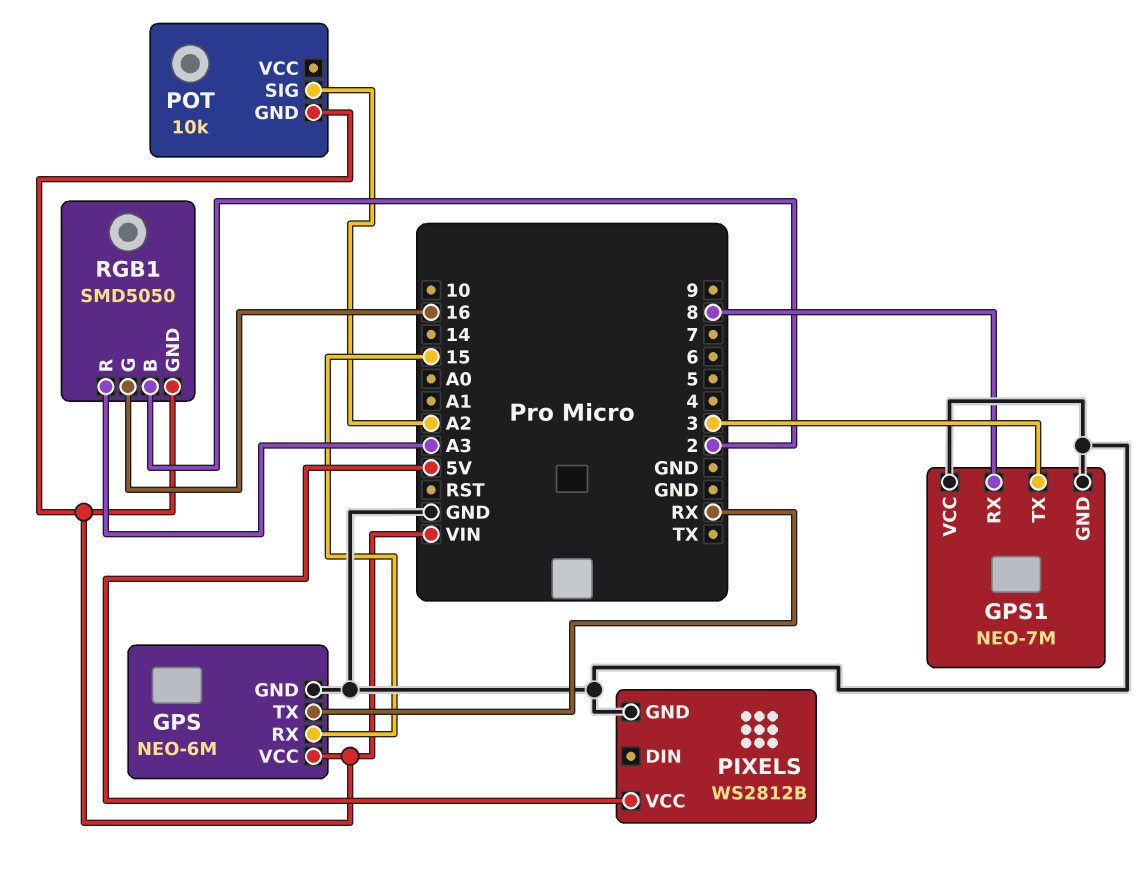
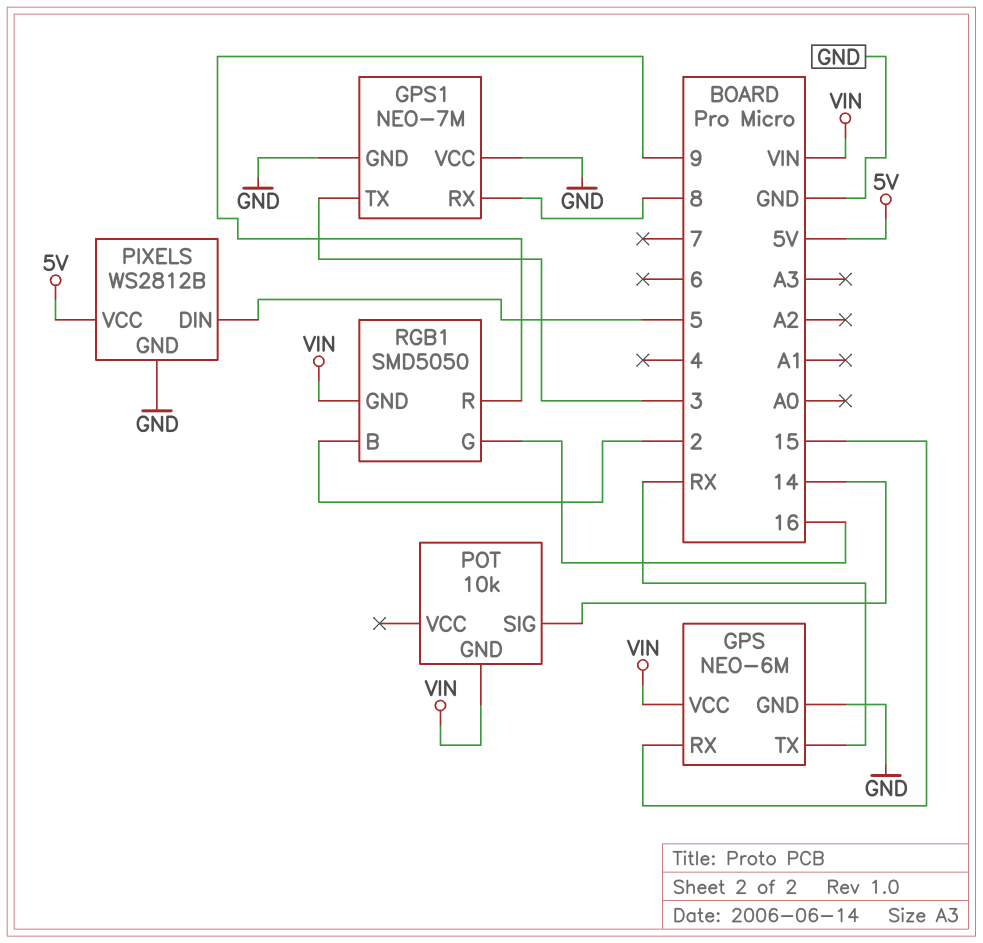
PIXELS pin DIN: none -> 5
POT pin SIG: A2 -> 14
RGB1 pin R: A3 -> 9

